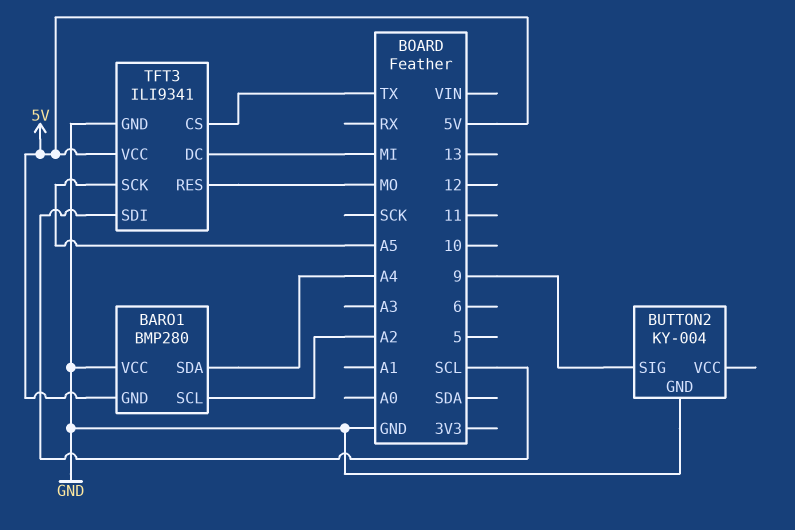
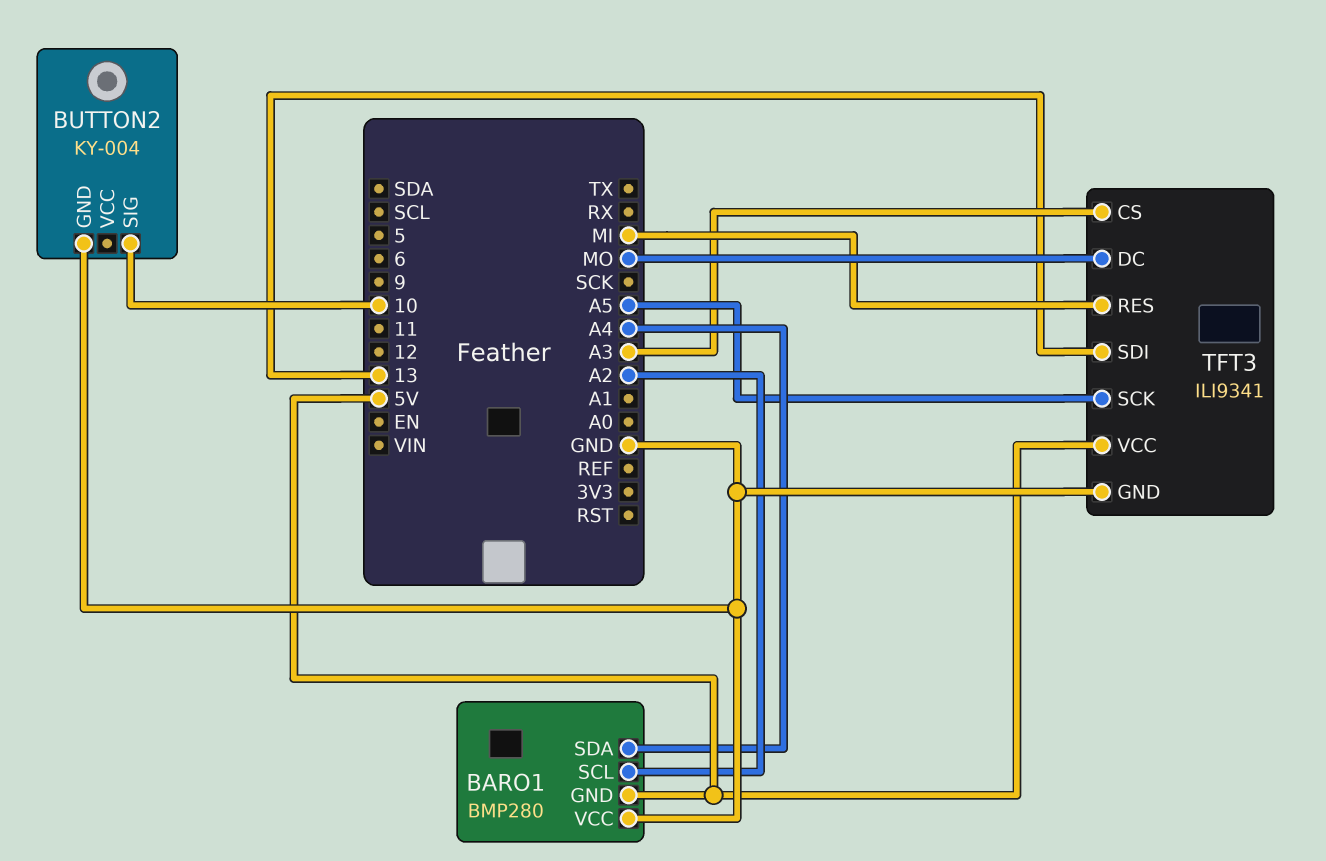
BUTTON2 pin SIG: 9 -> 10
TFT3 pin CS: TX -> A3
TFT3 pin DC: MI -> MO
TFT3 pin RES: MO -> MI
TFT3 pin SDI: SCL -> 13

